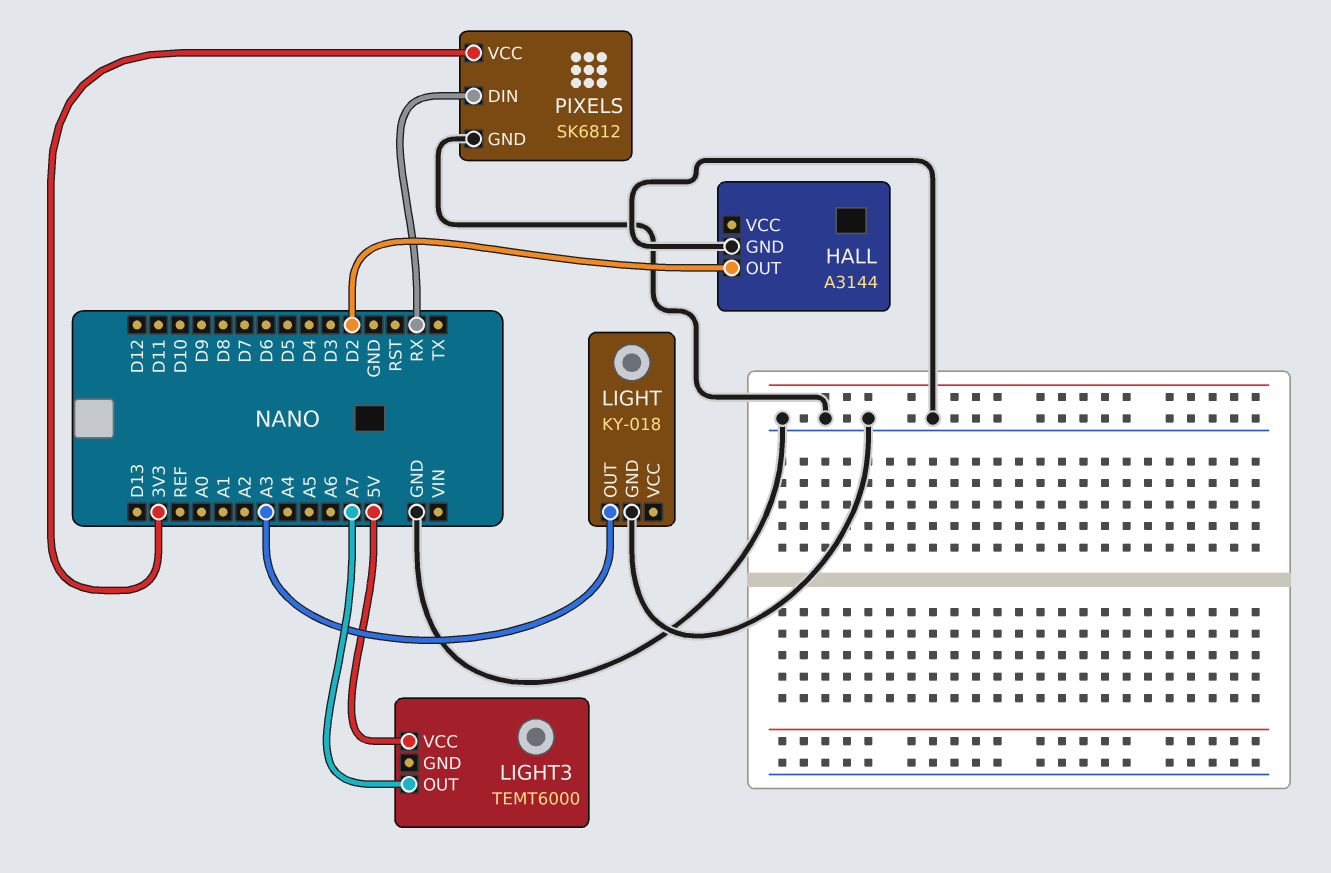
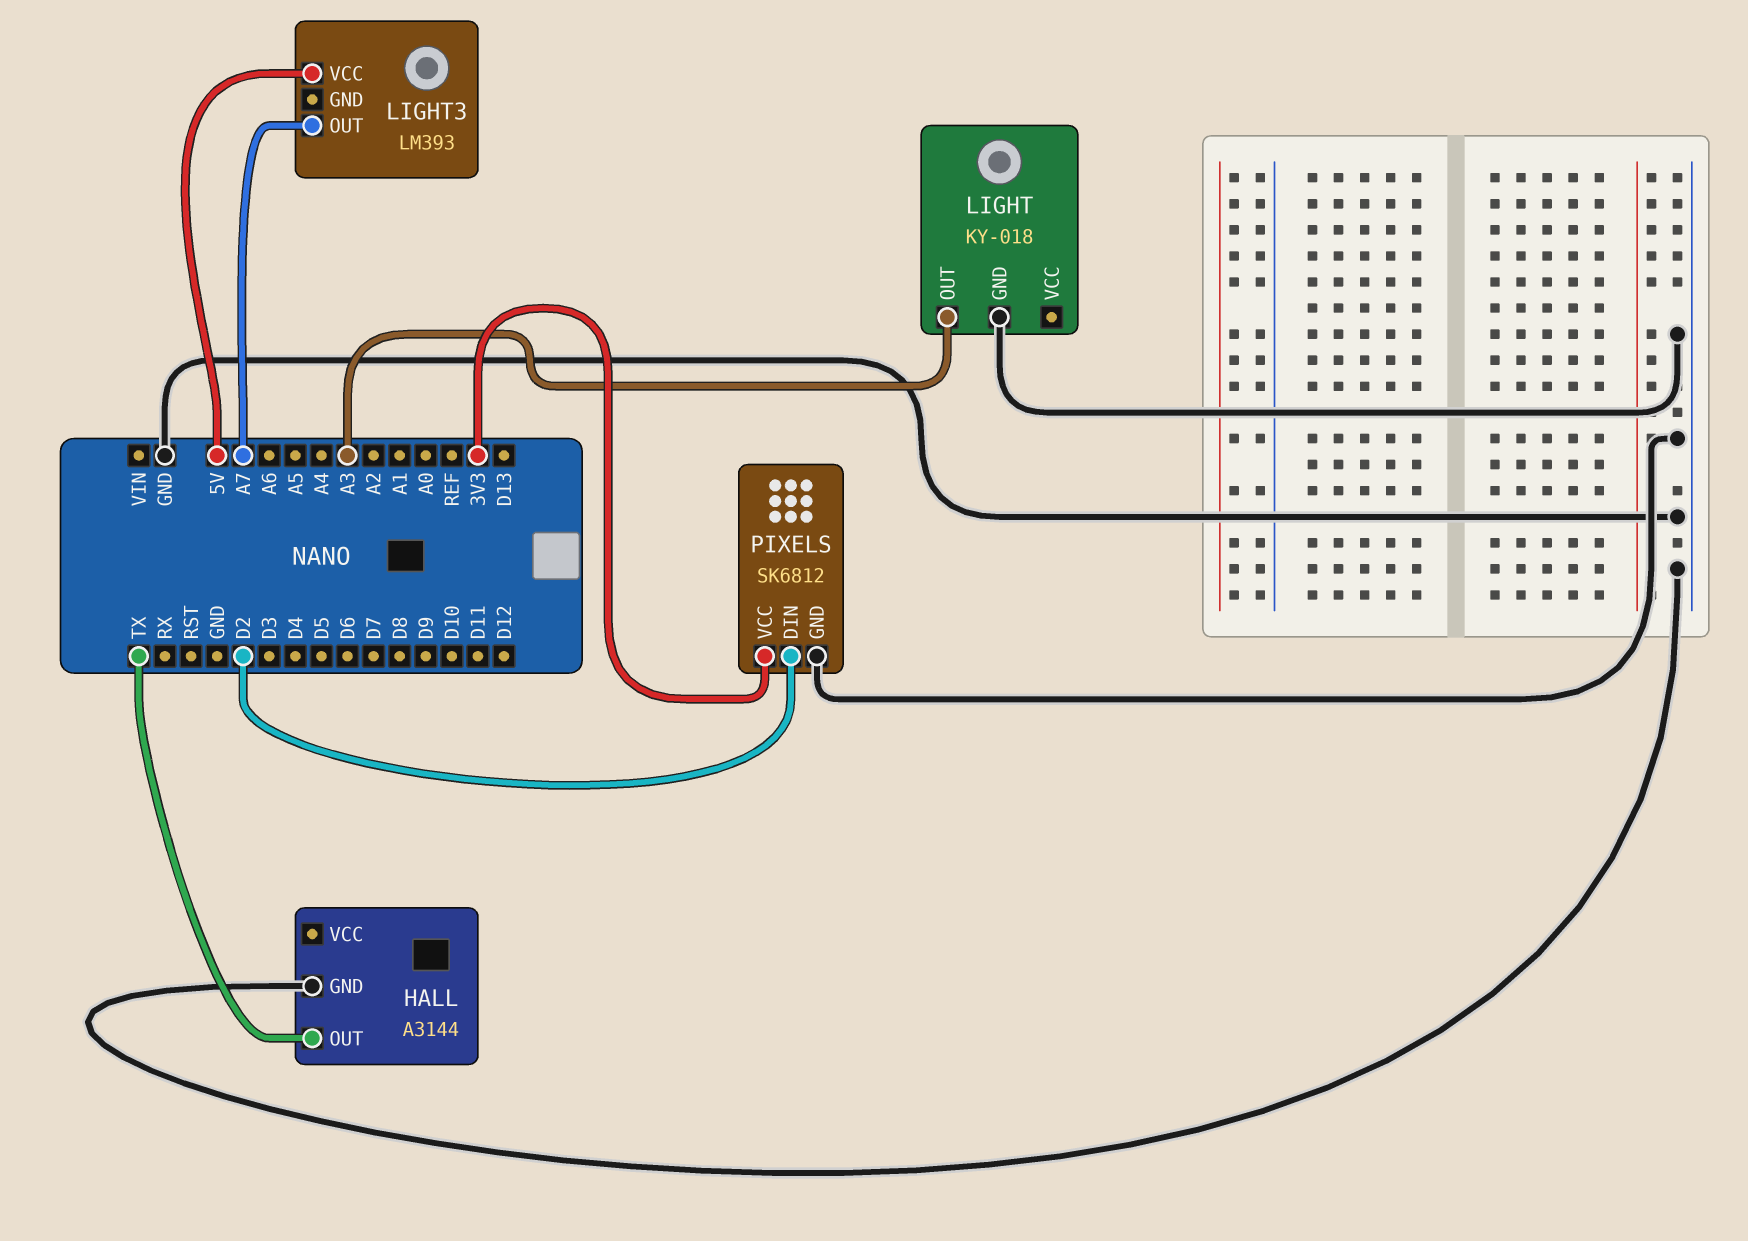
HALL pin OUT: D2 -> TX
LIGHT3: TEMT6000 -> LM393
PIXELS pin DIN: RX -> D2

